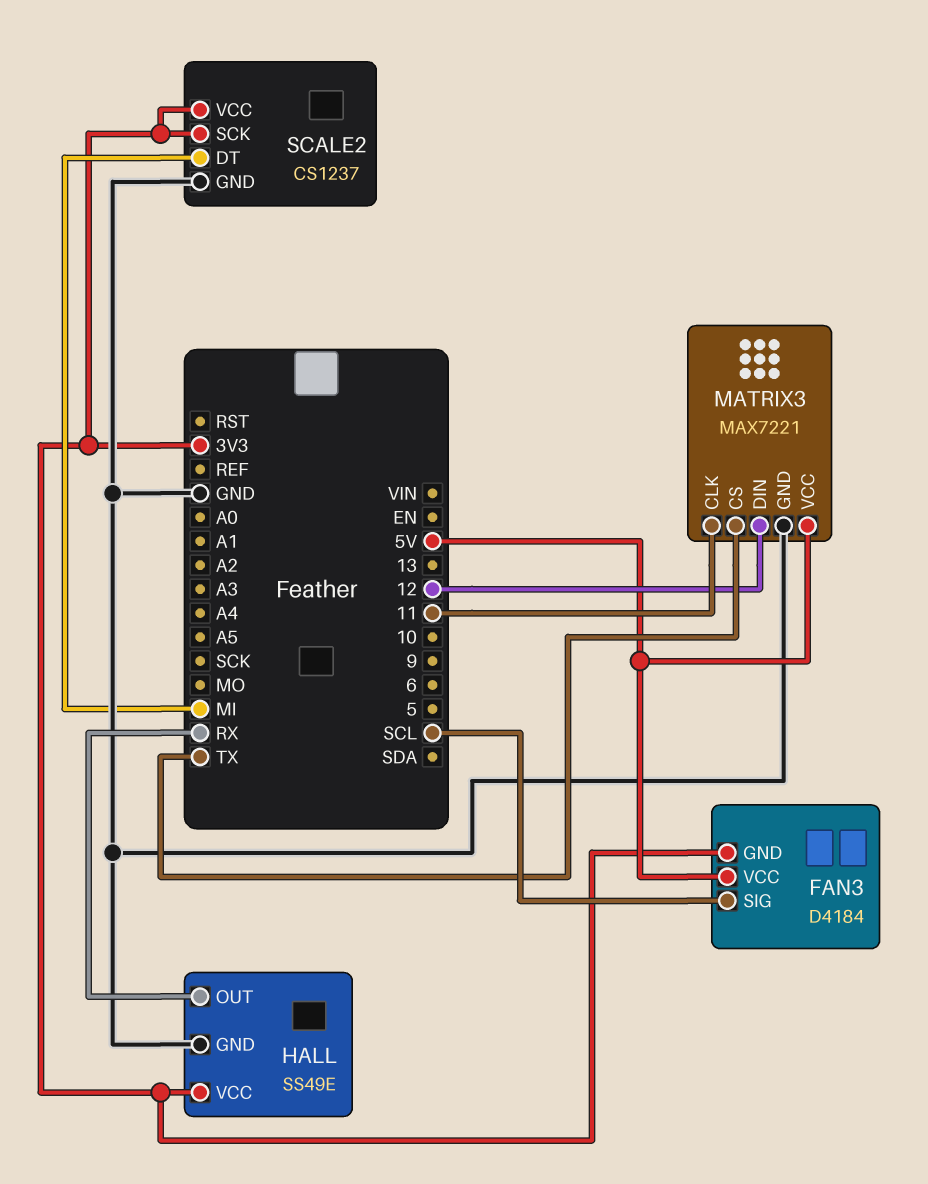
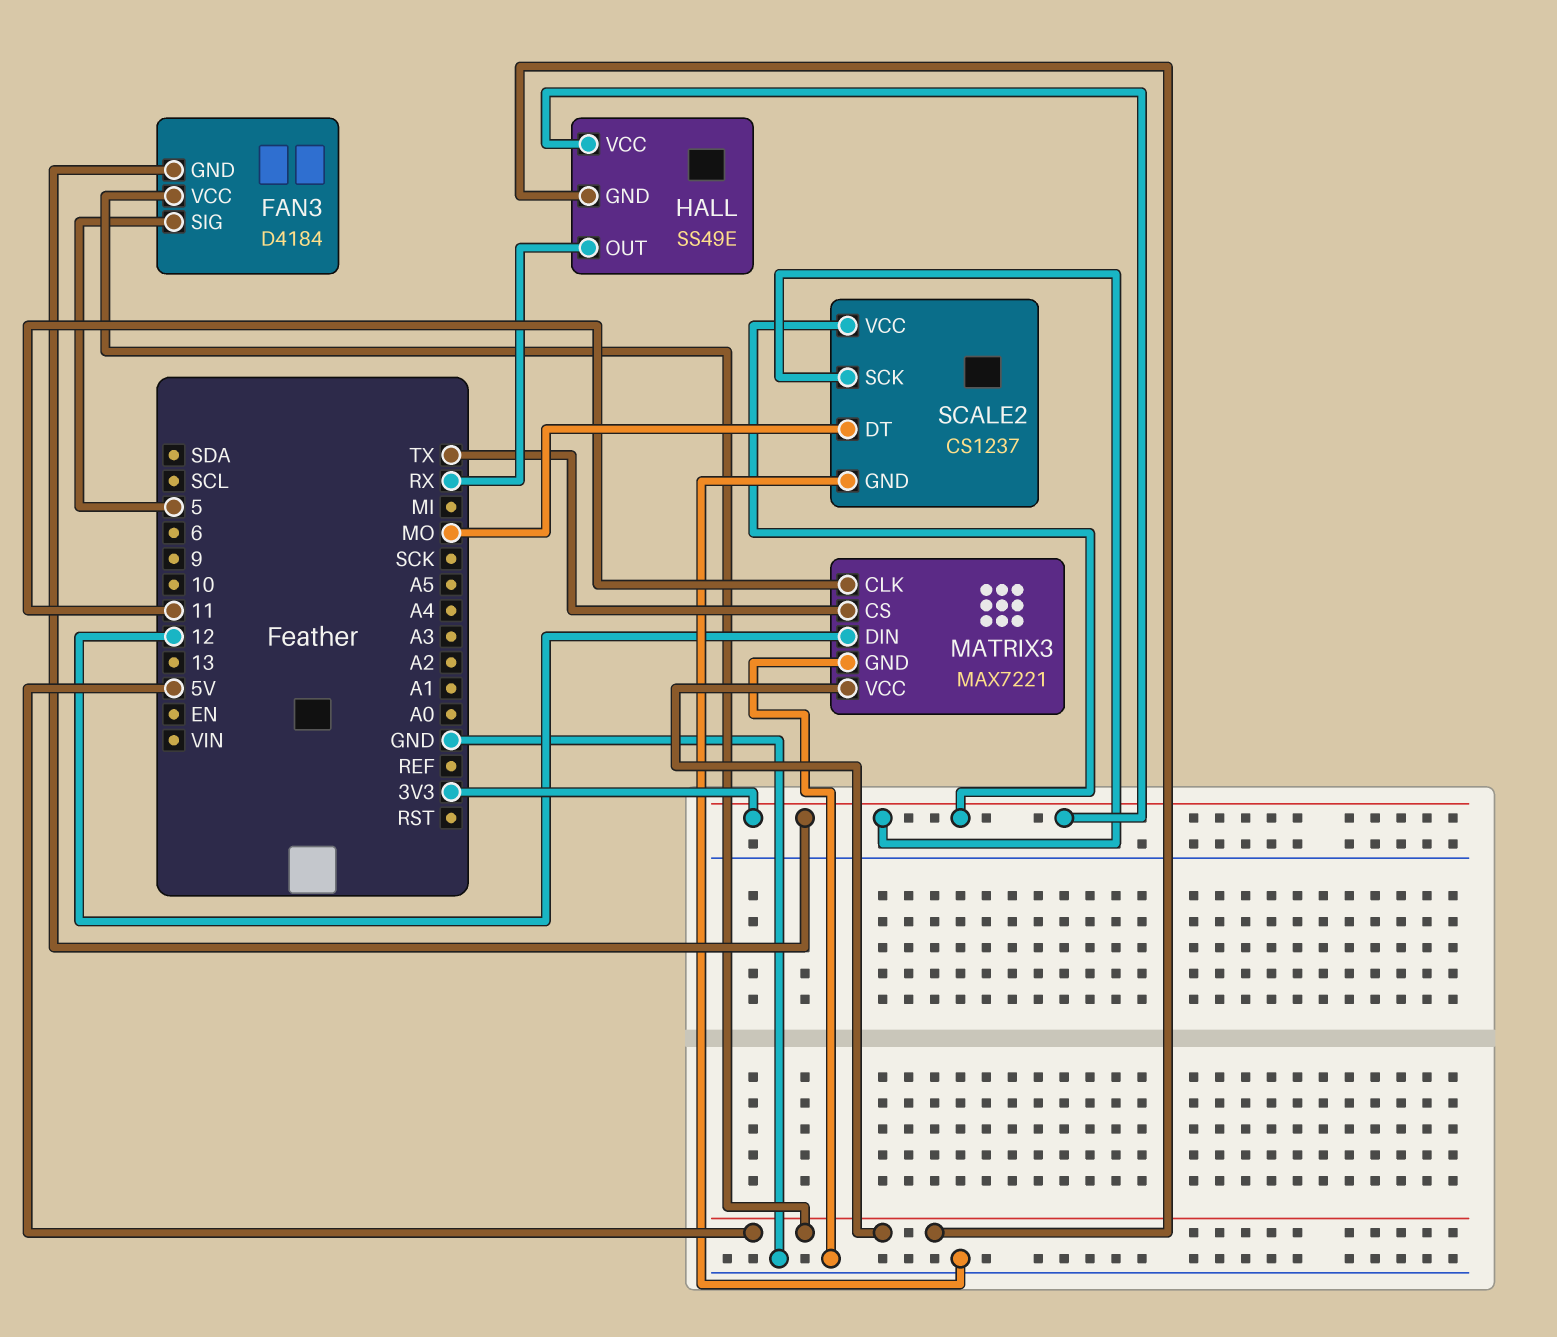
FAN3 pin SIG: SCL -> 5
HALL pin GND: GND -> 5V
SCALE2 pin DT: MI -> MO

